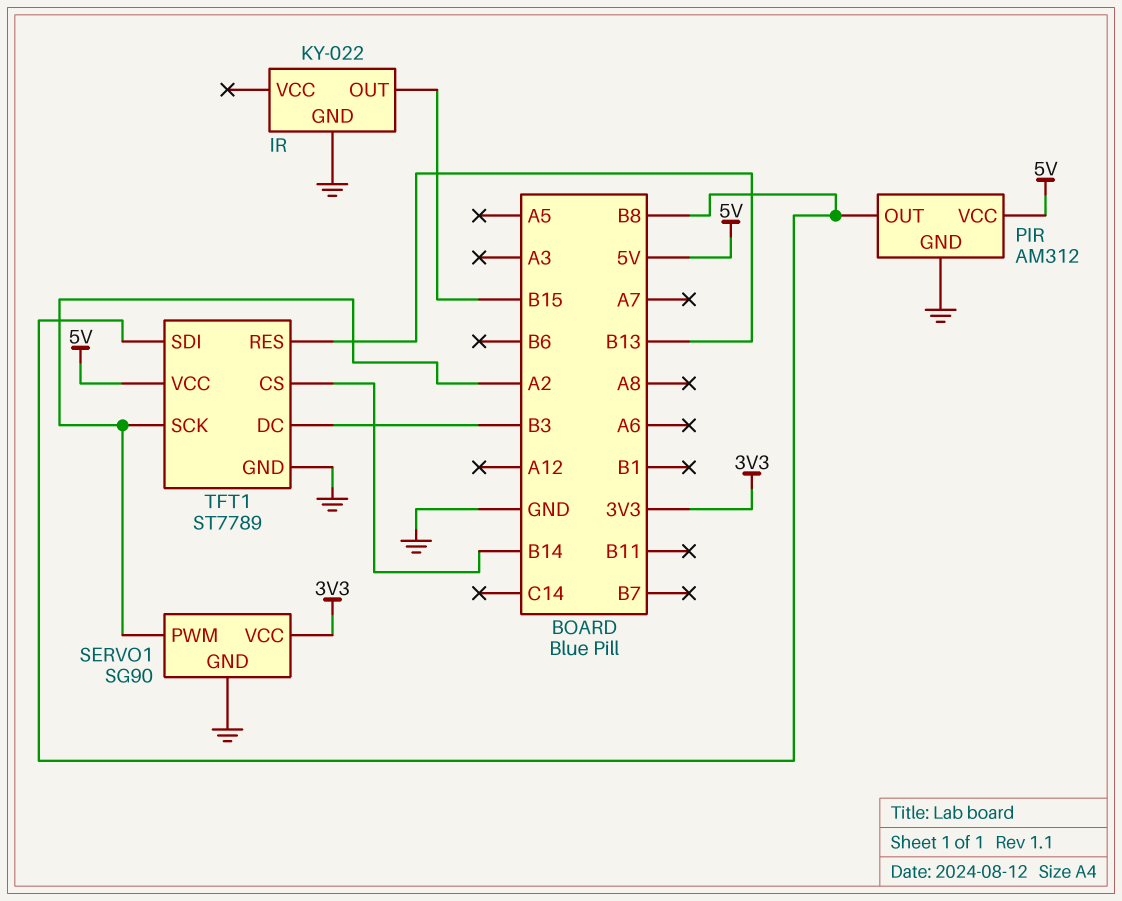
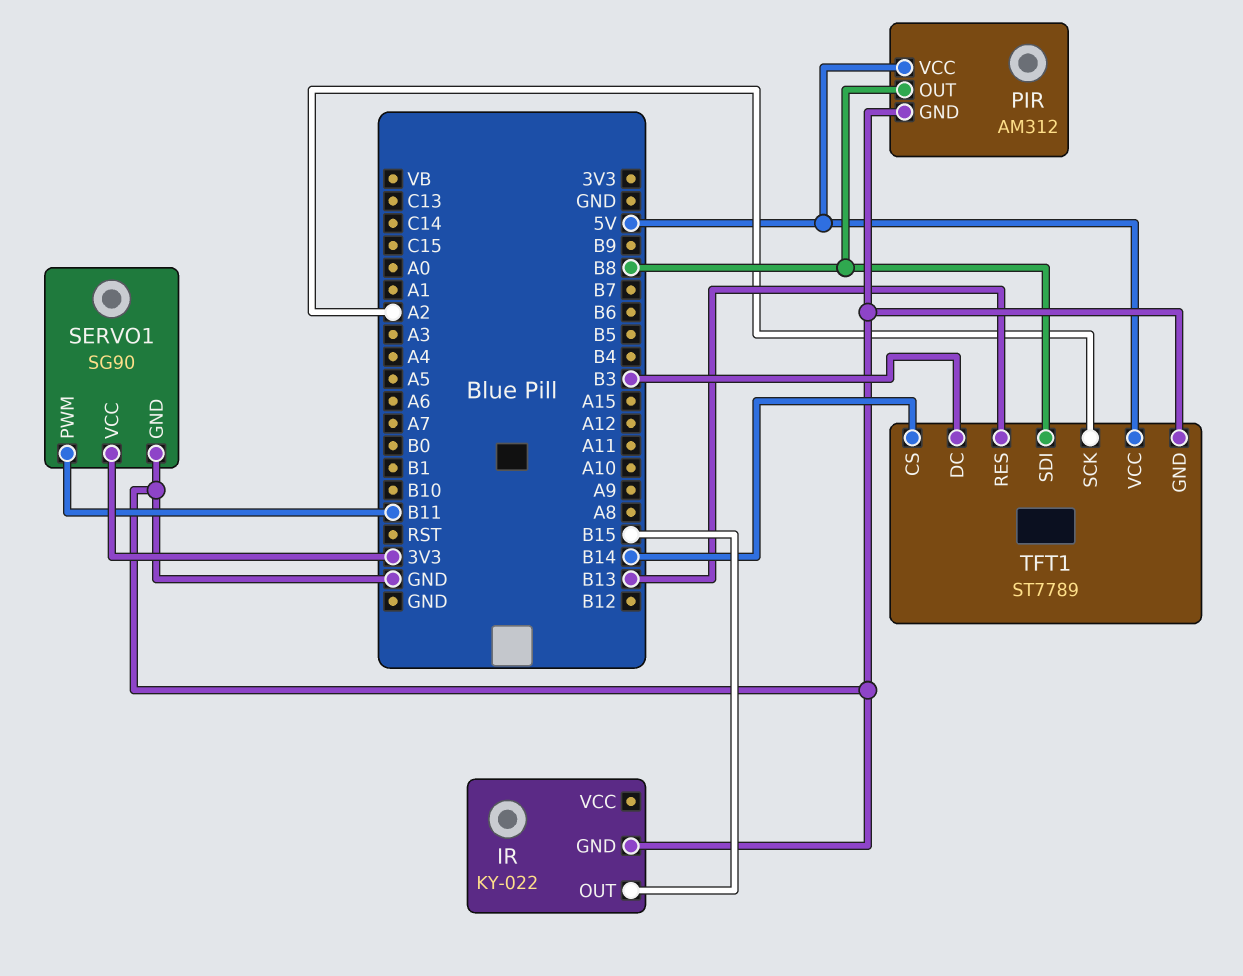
SERVO1 pin PWM: A2 -> B11

